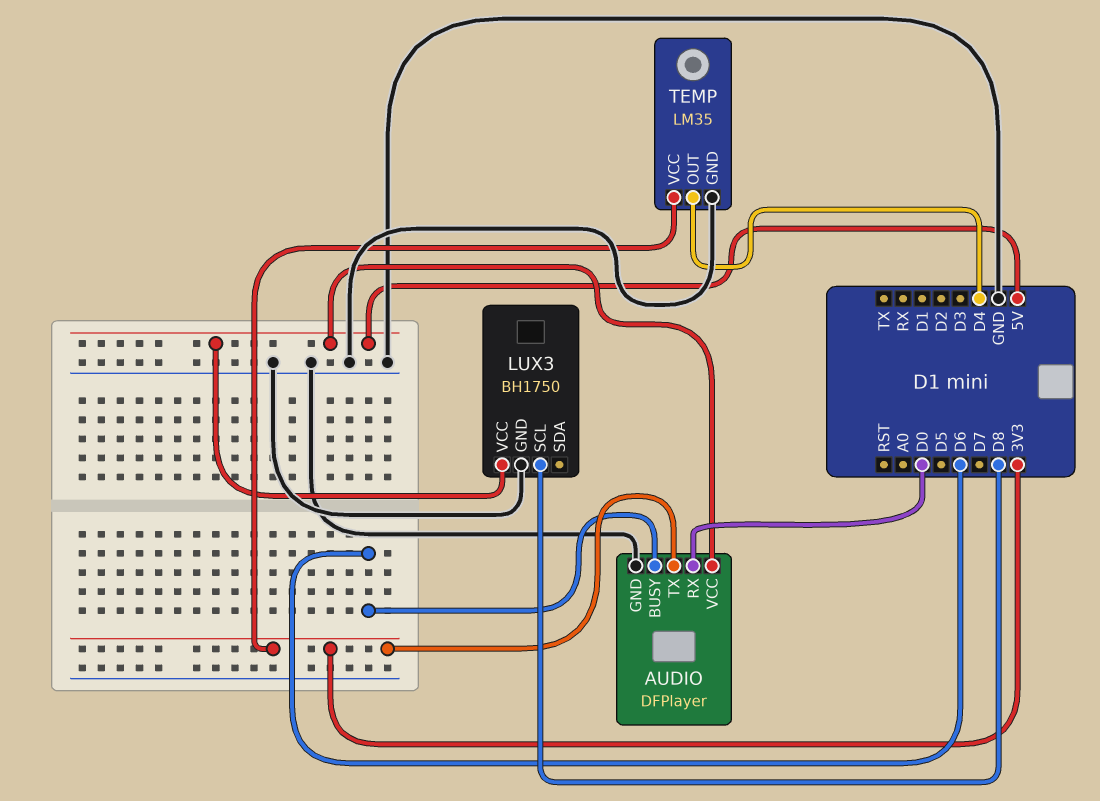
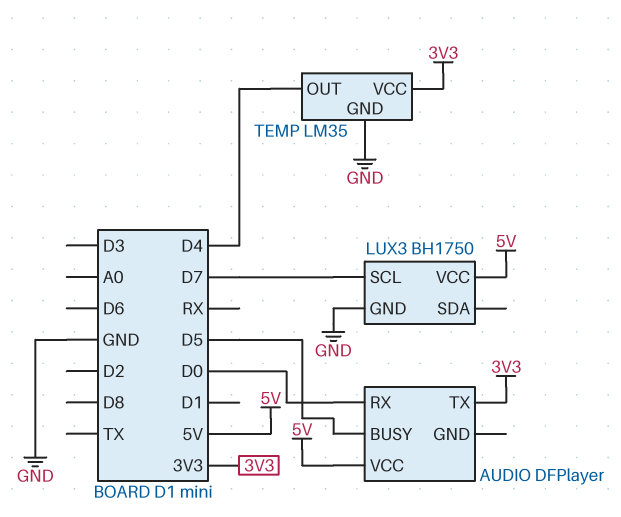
AUDIO pin BUSY: D6 -> D5
AUDIO pin GND: GND -> none
LUX3 pin SCL: D8 -> D7

